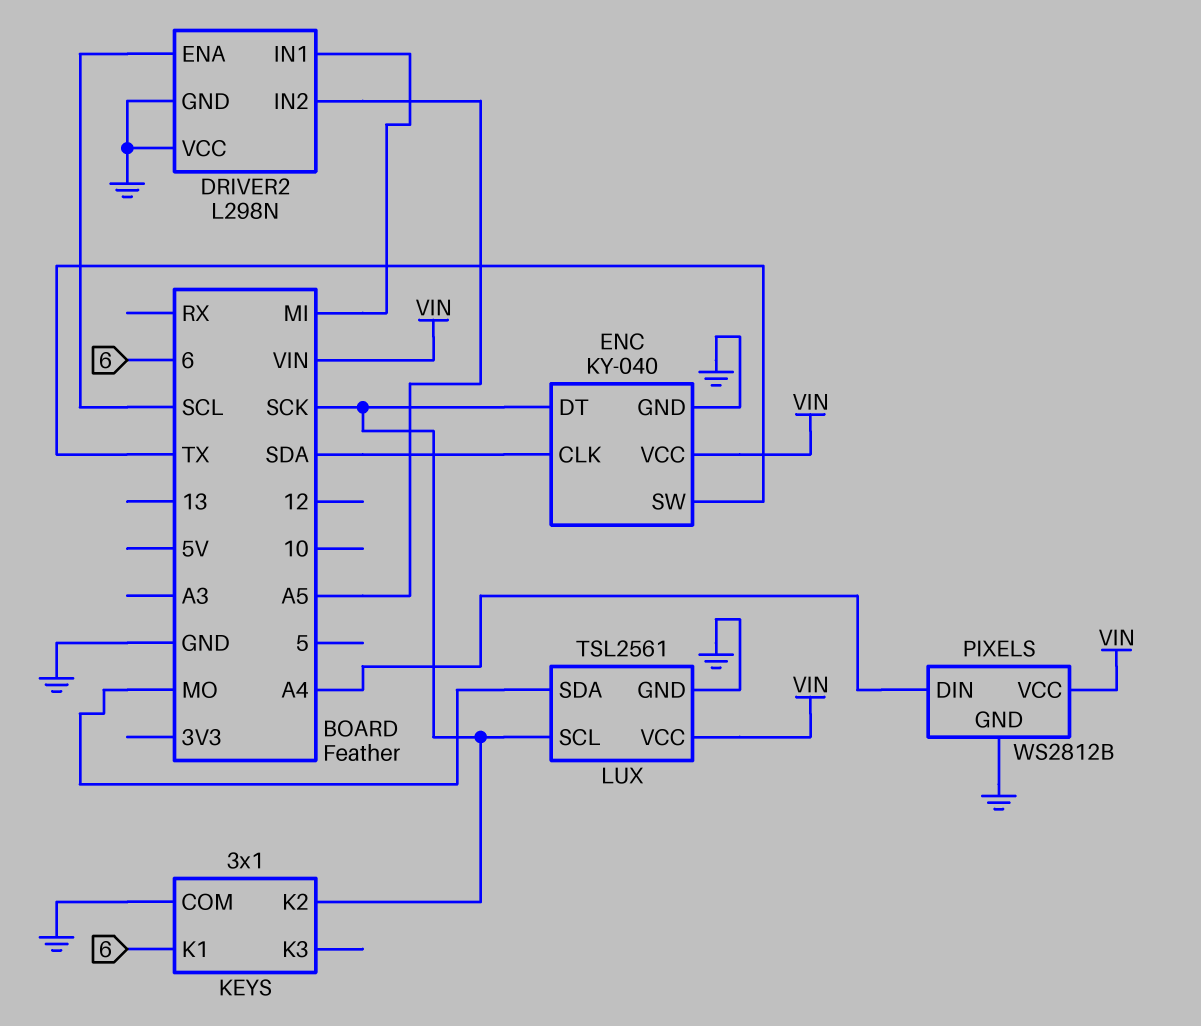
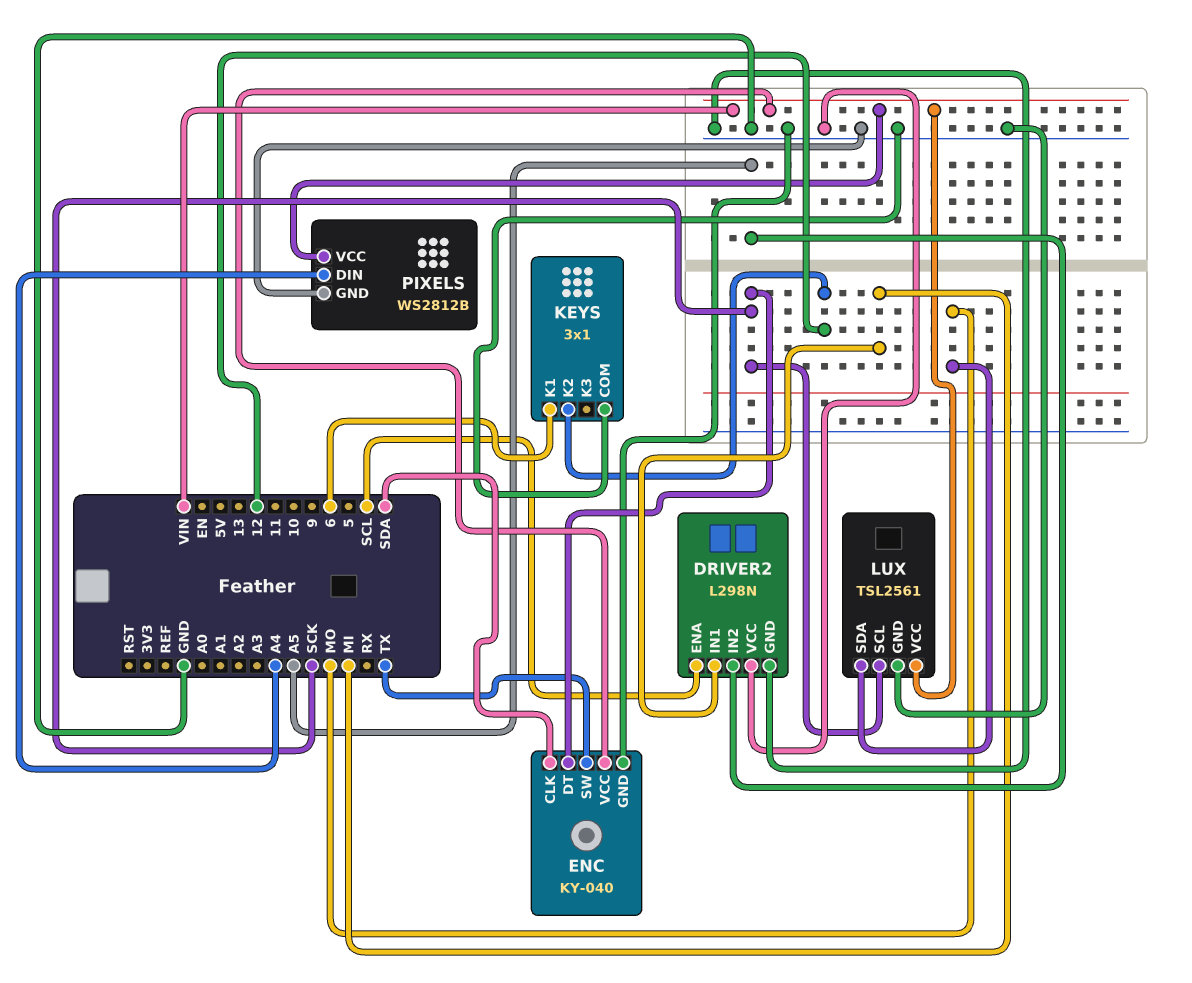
KEYS pin K2: SCK -> 12

